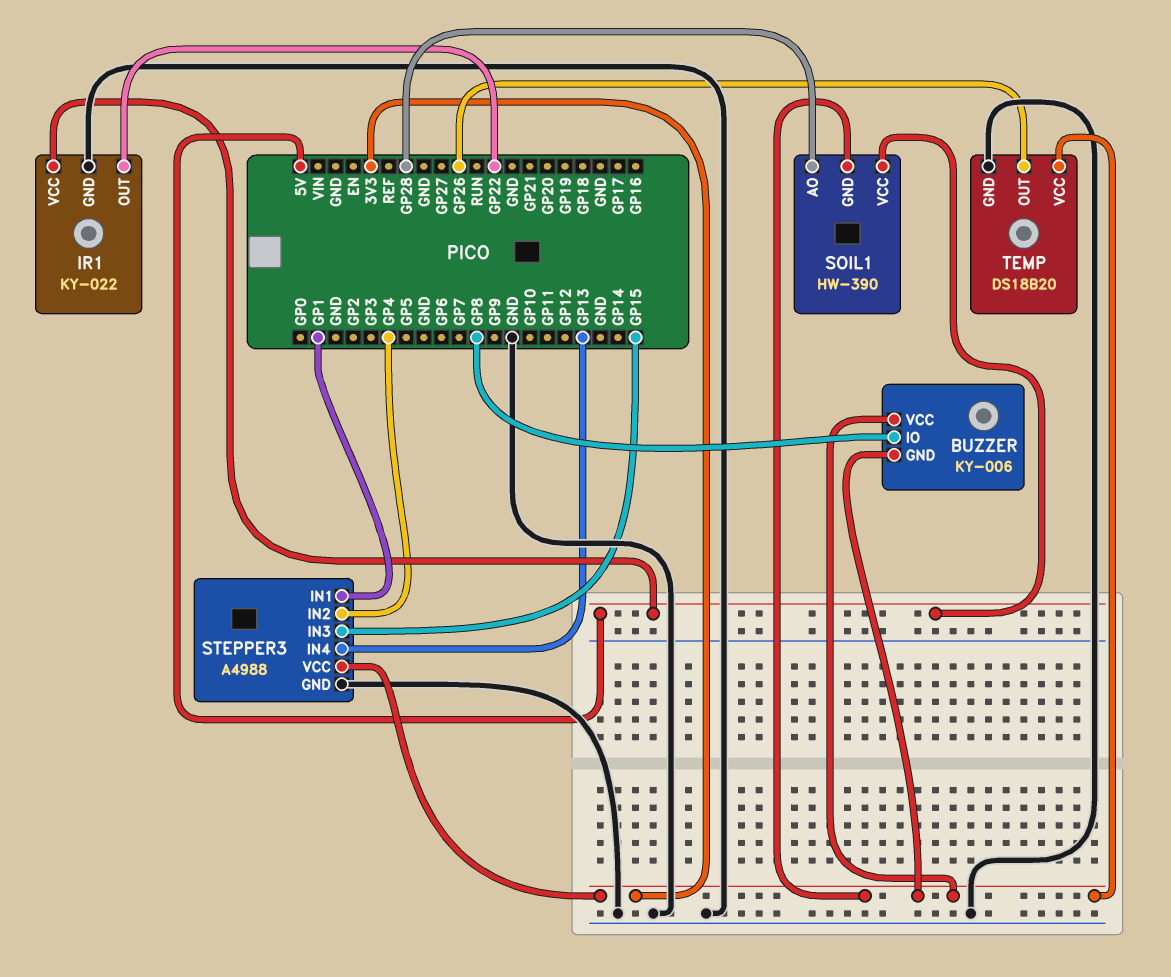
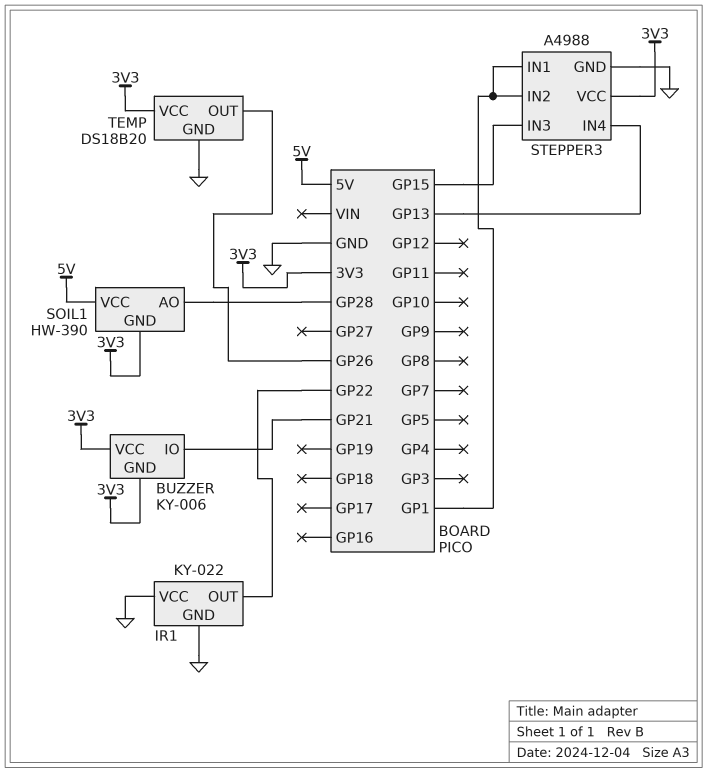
BUZZER pin IO: GP8 -> GP21
IR1 pin VCC: 5V -> GND
STEPPER3 pin IN2: GP4 -> GP1

